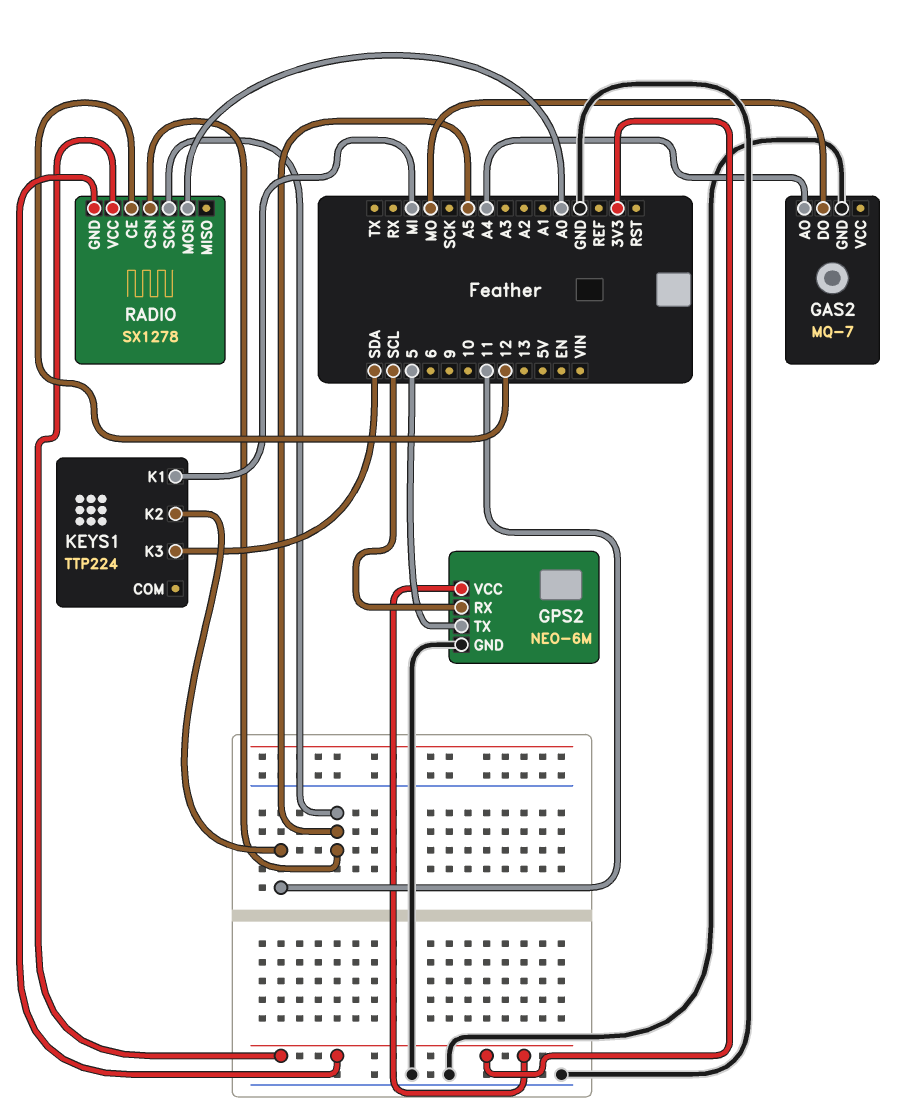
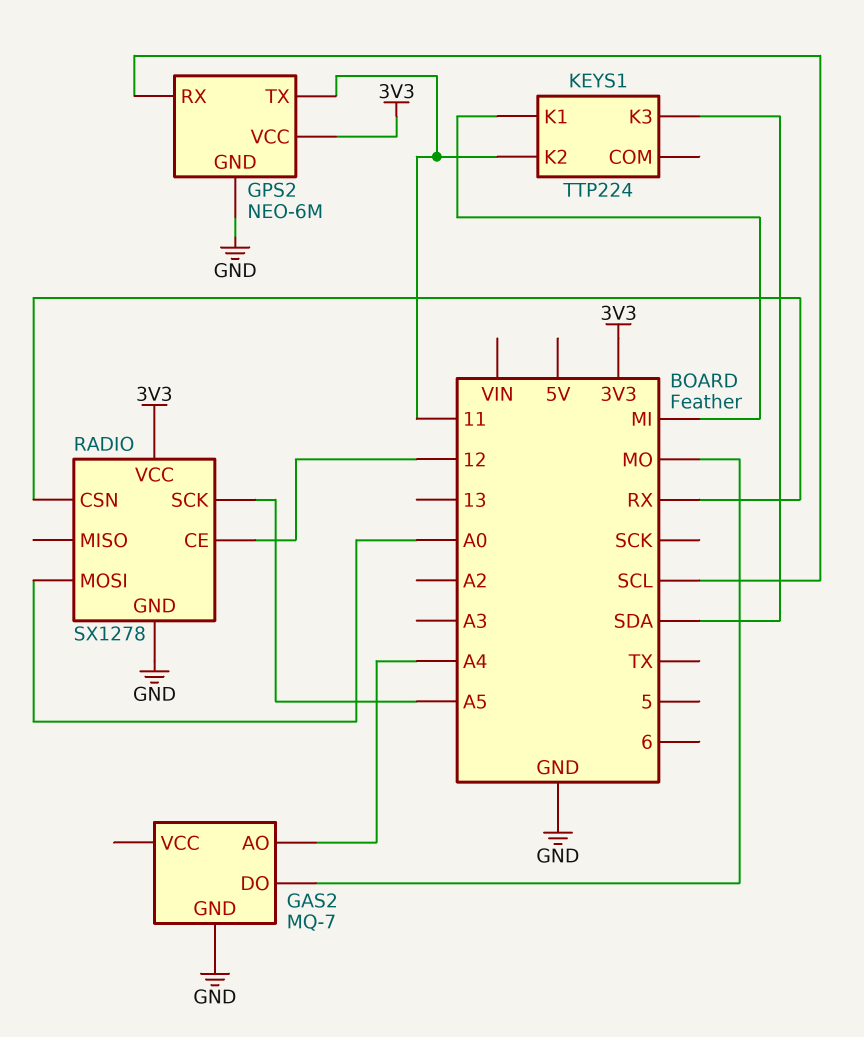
GPS2 pin TX: 5 -> 11
RADIO pin CSN: A5 -> RX
RADIO pin GND: 3V3 -> GND

